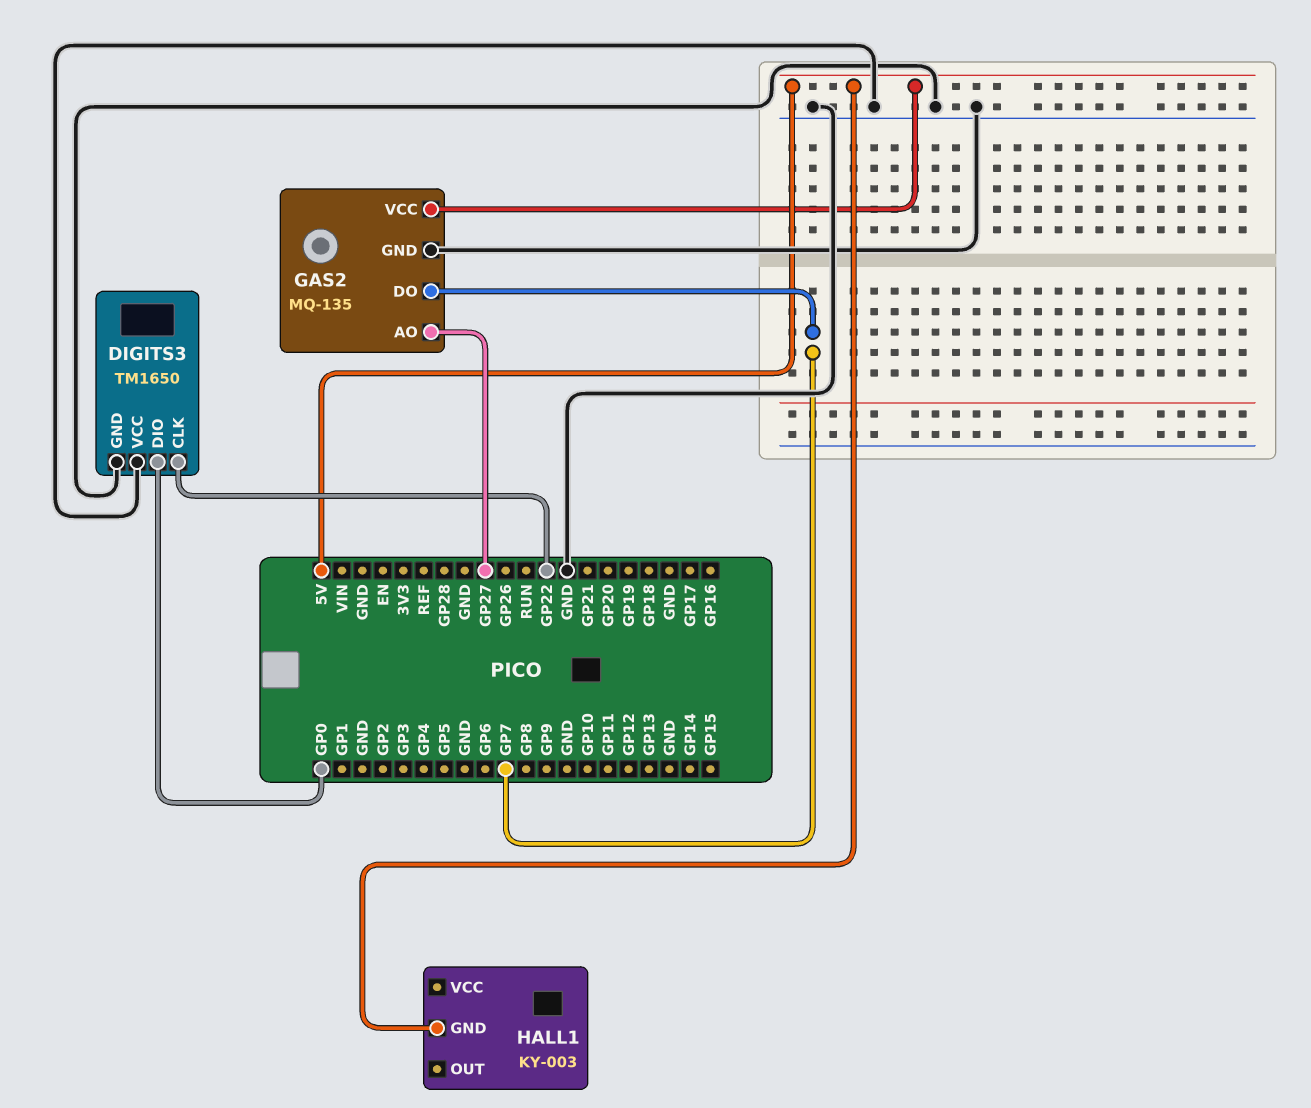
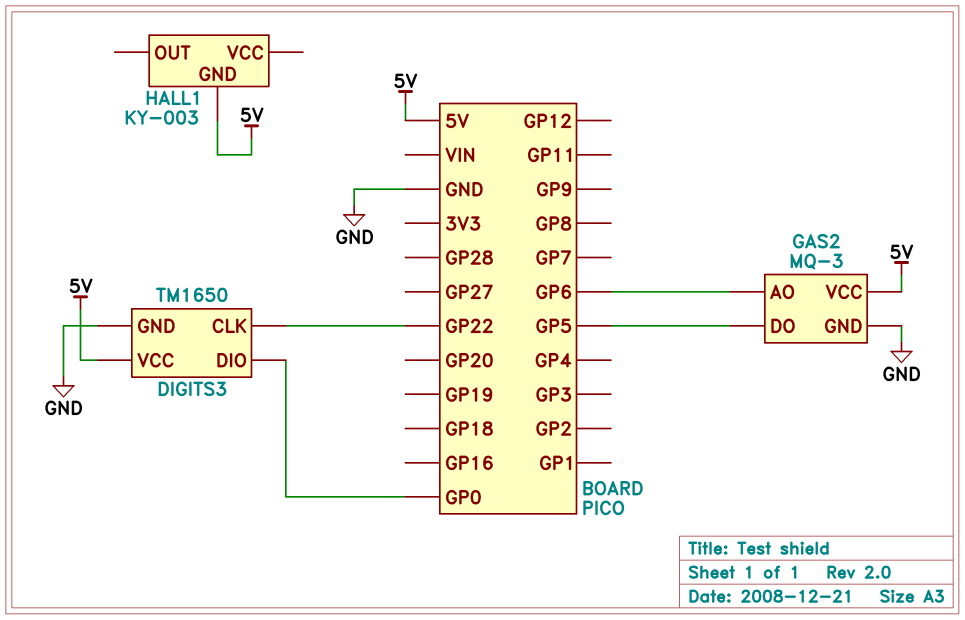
DIGITS3 pin VCC: GND -> 5V
GAS2: MQ-135 -> MQ-3
GAS2 pin AO: GP27 -> GP6
GAS2 pin DO: GP7 -> GP5

